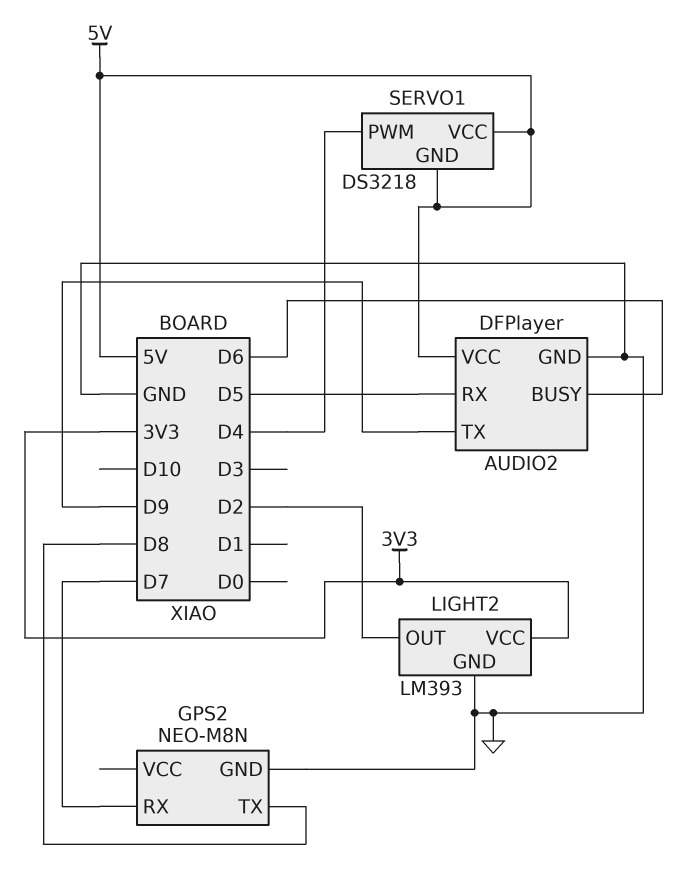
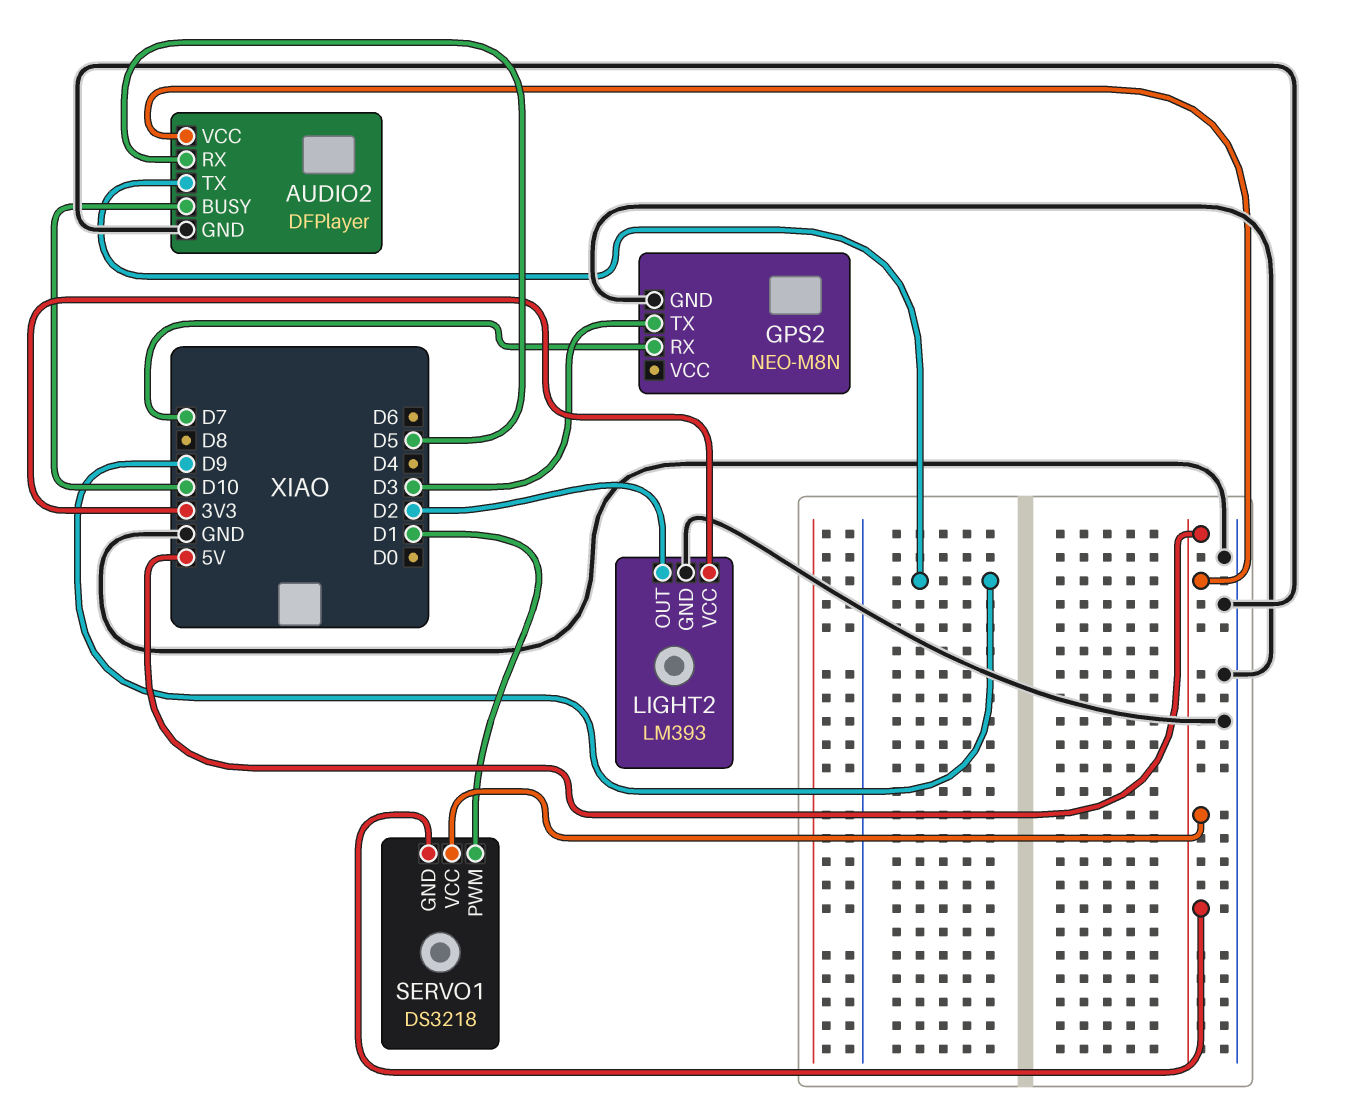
AUDIO2 pin BUSY: D6 -> D10
GPS2 pin TX: D8 -> D3
SERVO1 pin PWM: D4 -> D1

